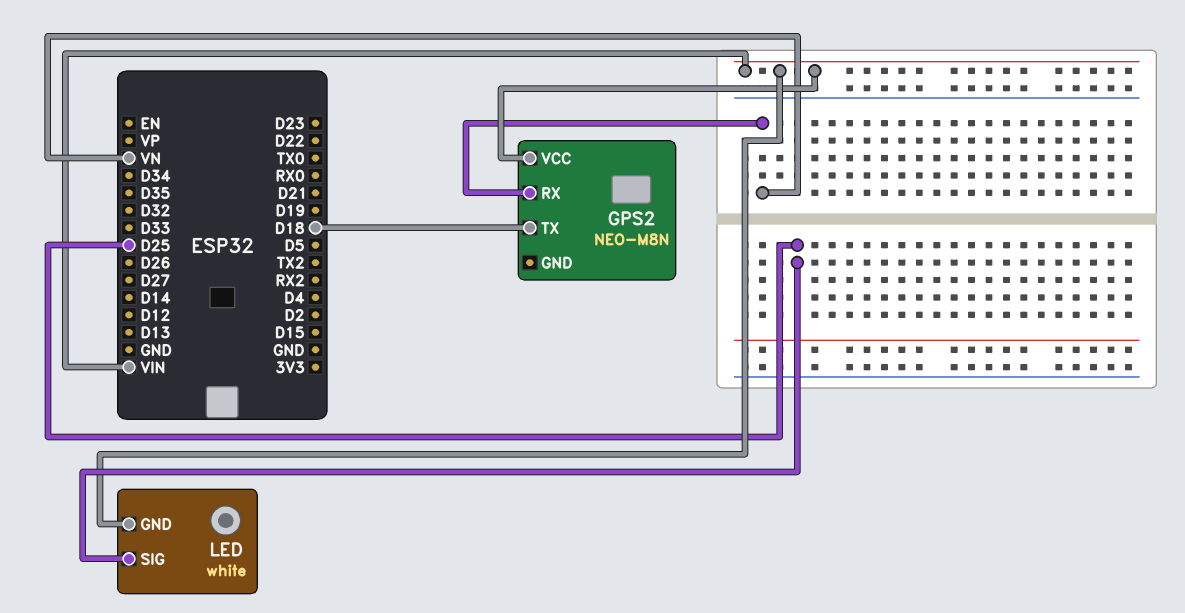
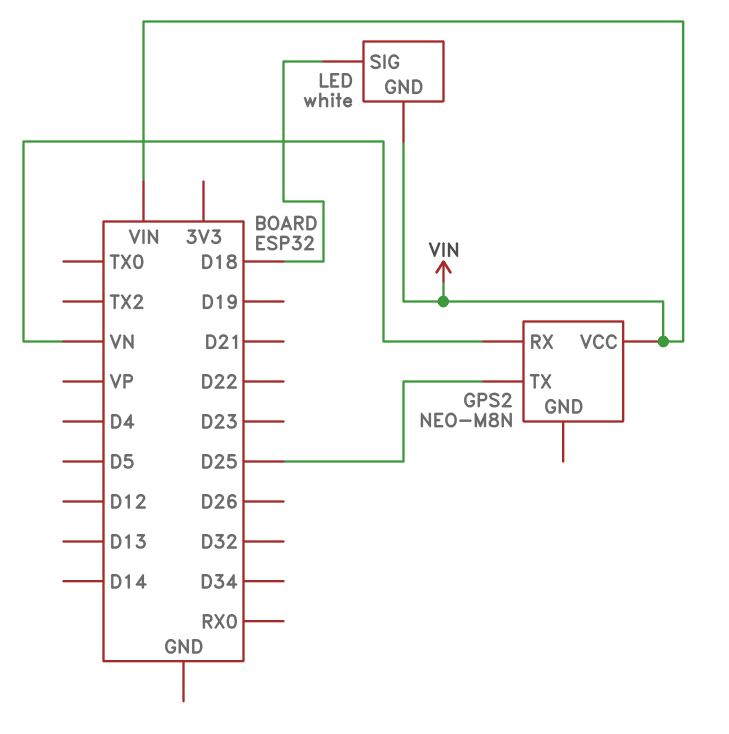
GPS2 pin TX: D18 -> D25
LED pin SIG: D25 -> D18

